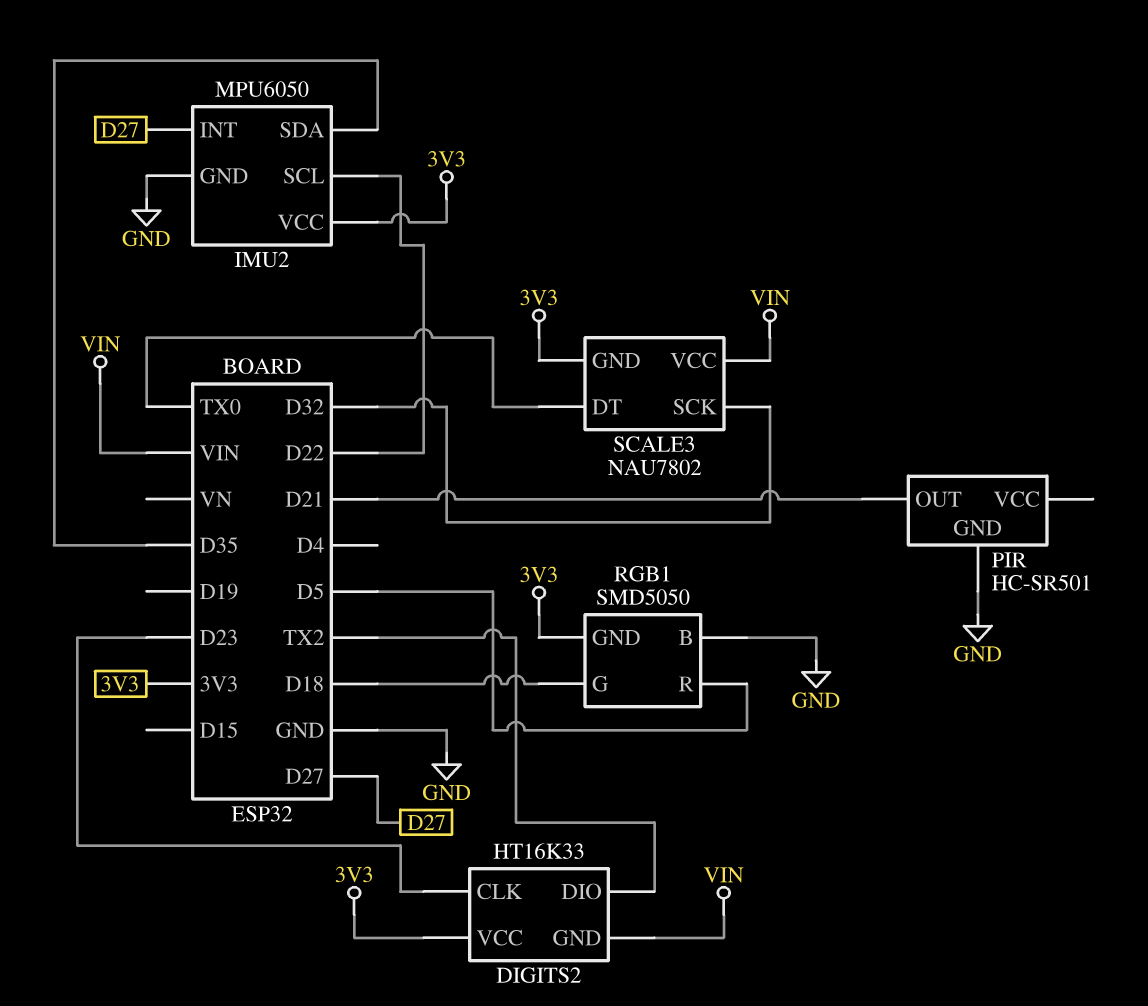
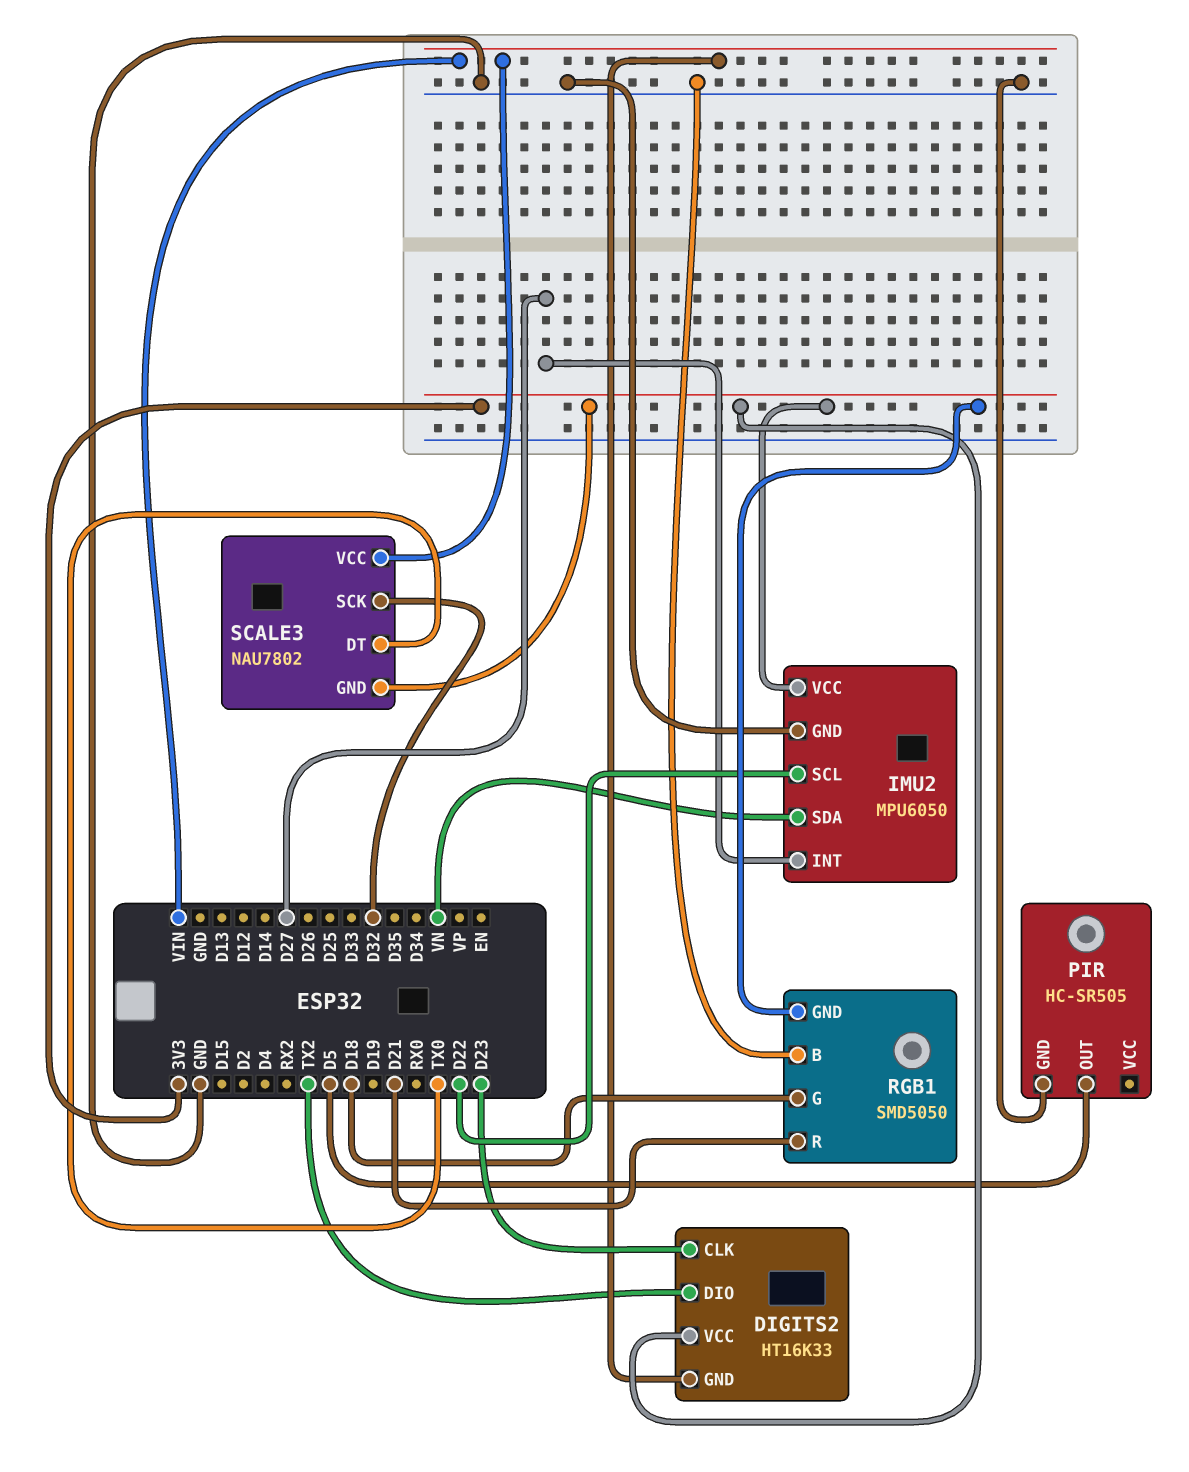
IMU2 pin SDA: D35 -> VN
PIR: HC-SR501 -> HC-SR505
PIR pin OUT: D21 -> D5
RGB1 pin R: D5 -> D21

